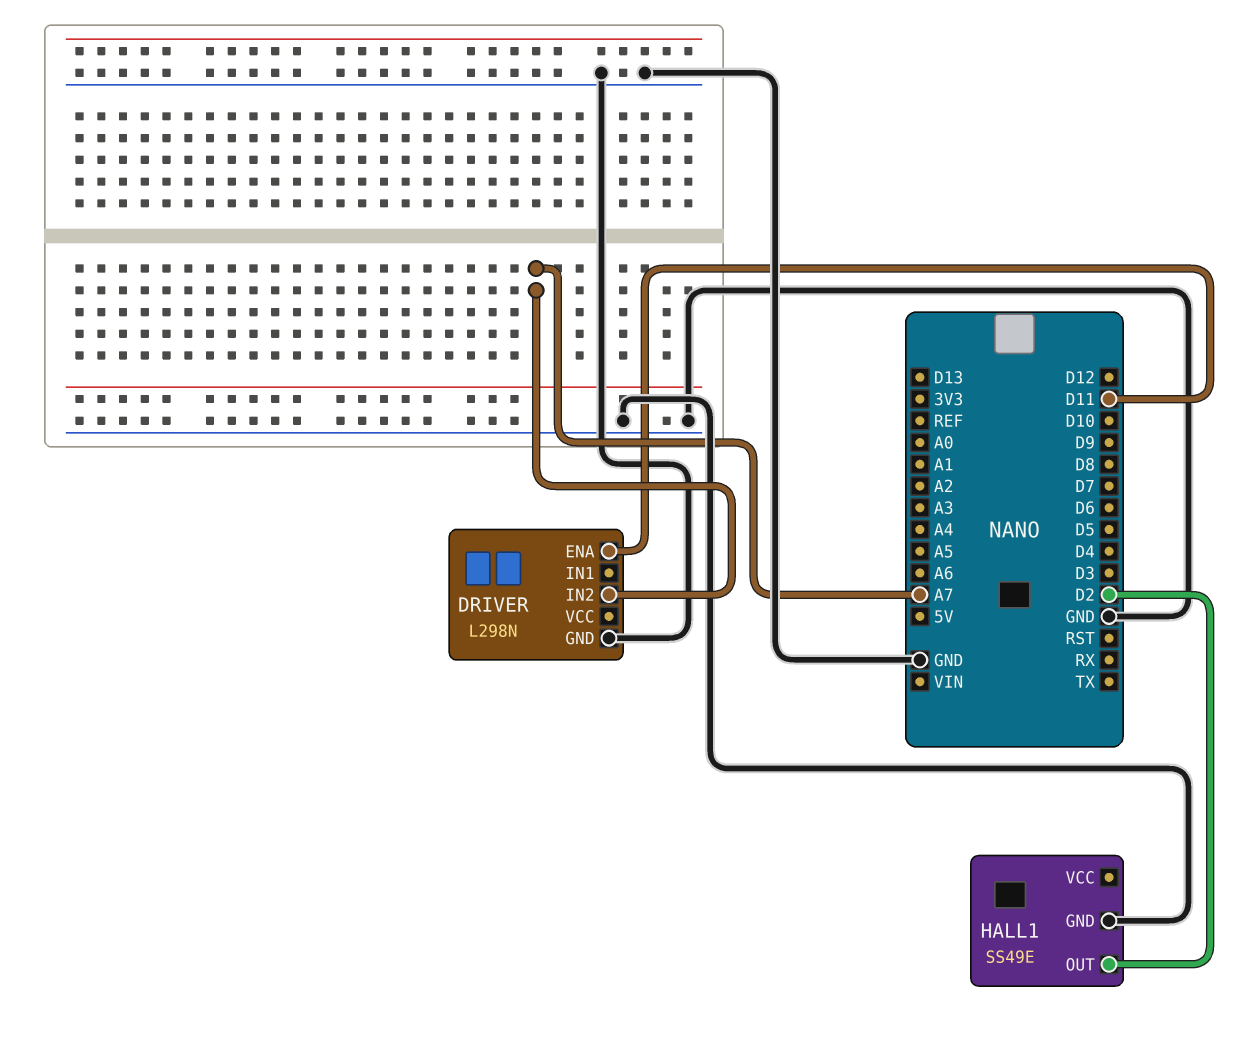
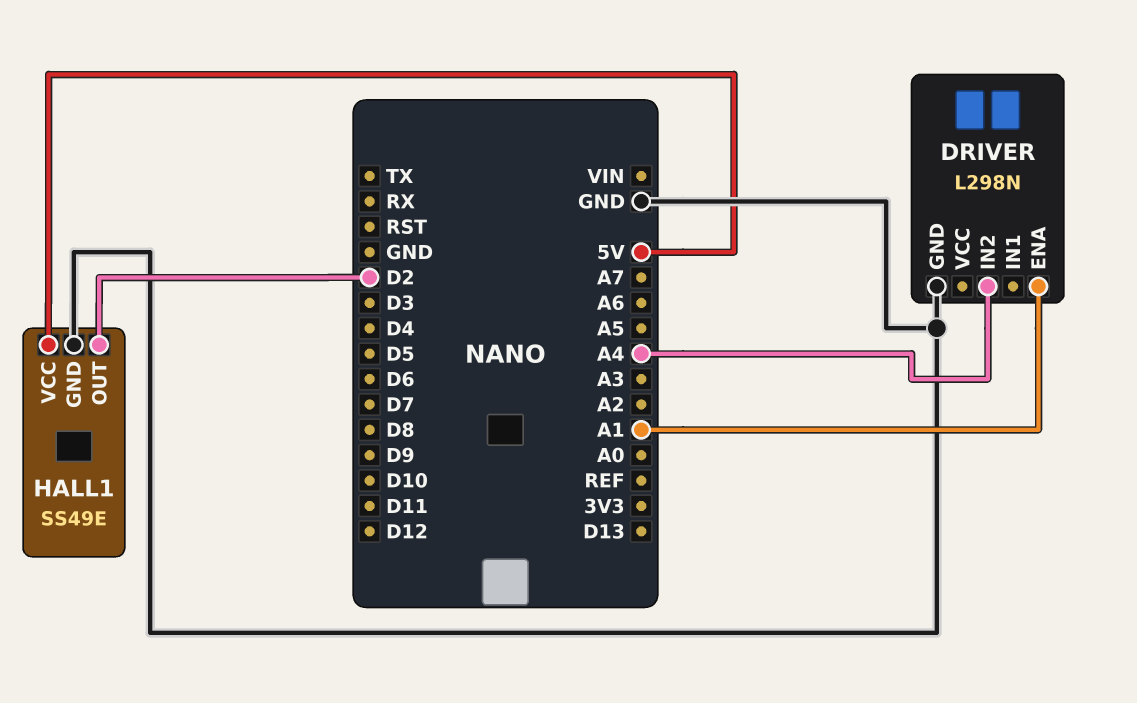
DRIVER pin ENA: D11 -> A1
DRIVER pin IN2: A7 -> A4
HALL1 pin VCC: none -> 5V

